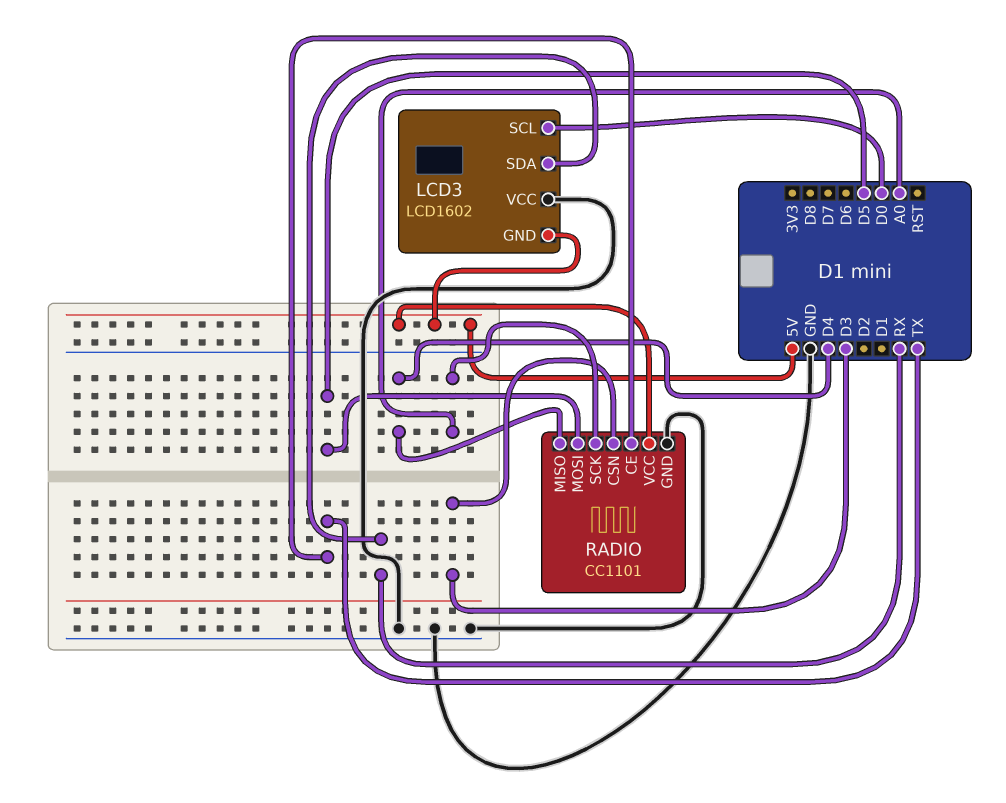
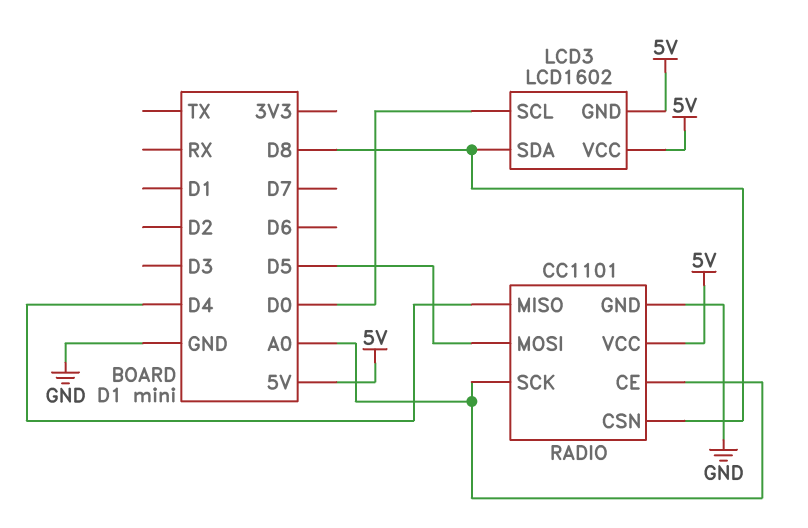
LCD3 pin SDA: RX -> D8
LCD3 pin VCC: GND -> 5V
RADIO pin CE: TX -> A0
RADIO pin CSN: D3 -> D8

